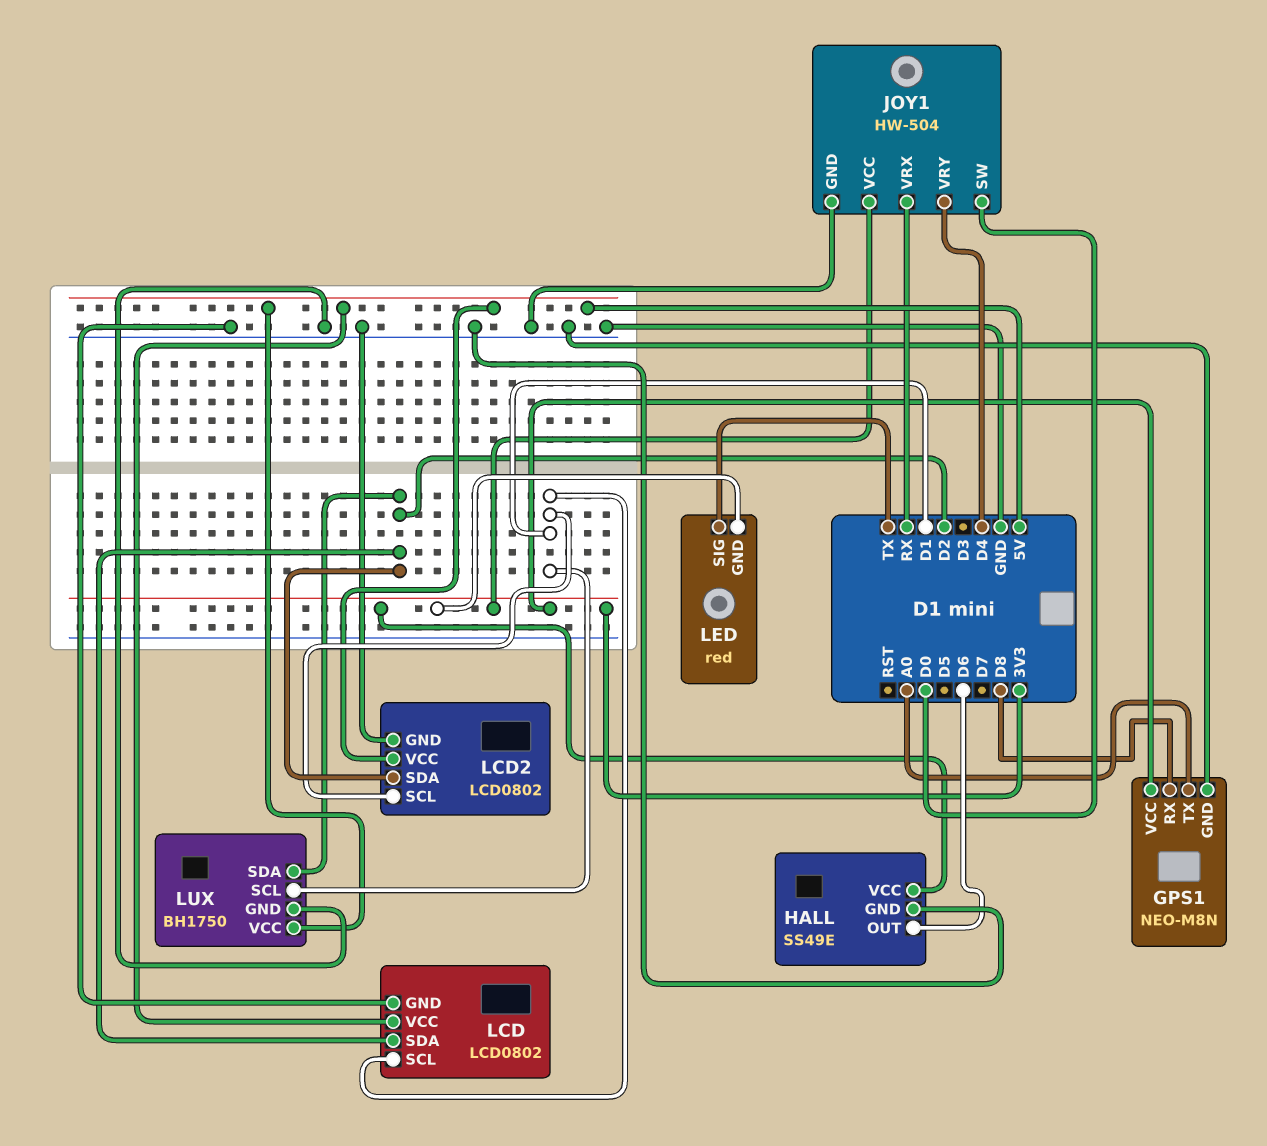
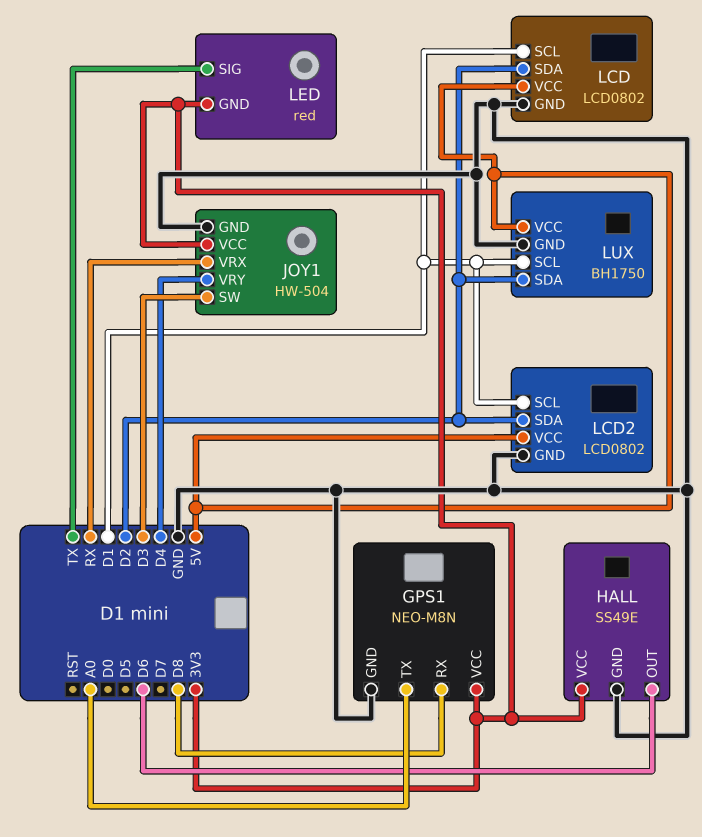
JOY1 pin SW: D0 -> D3

